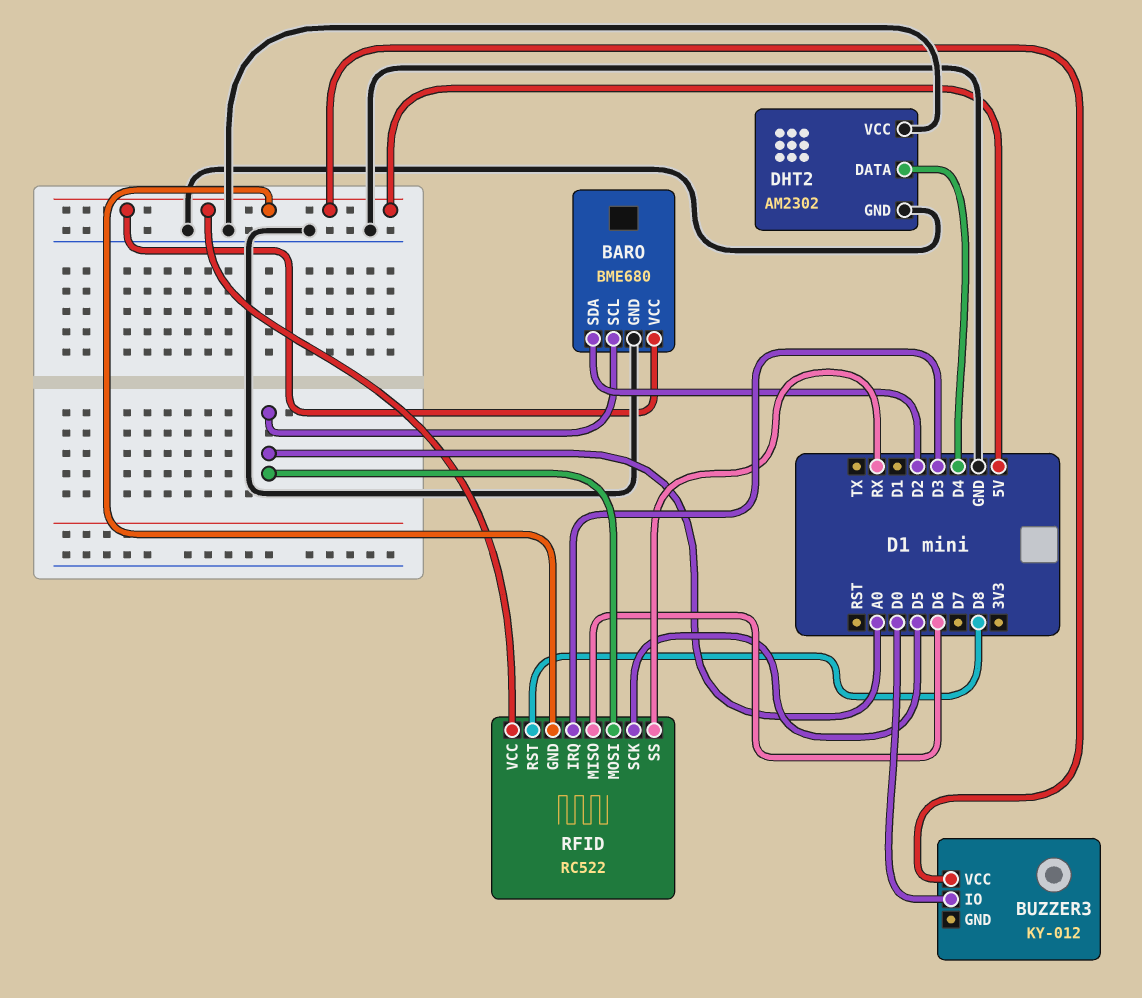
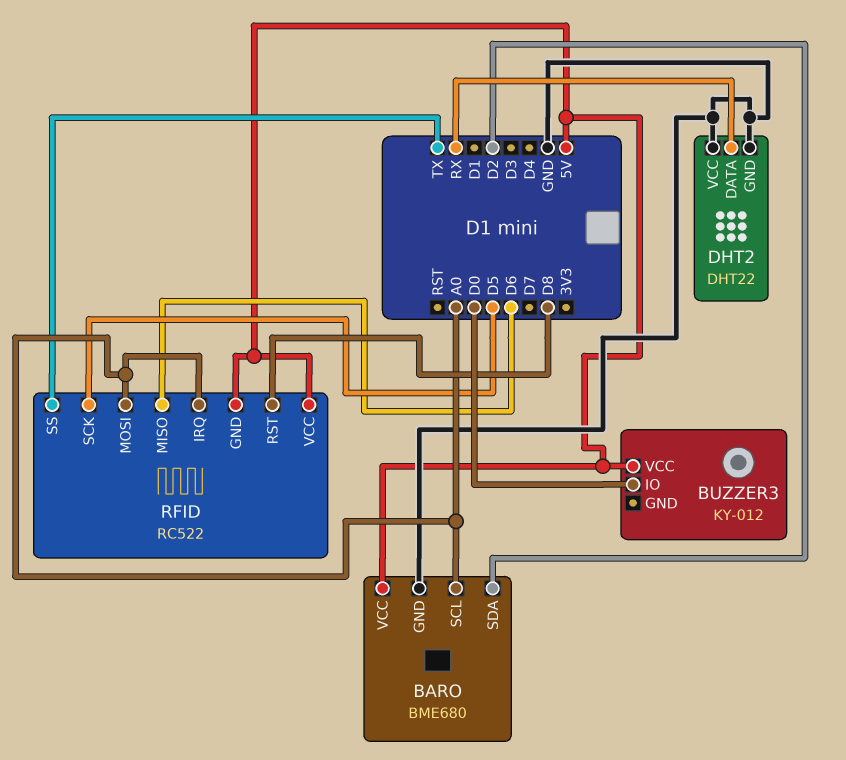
DHT2: AM2302 -> DHT22
DHT2 pin DATA: D4 -> RX
RFID pin IRQ: D3 -> A0
RFID pin SS: RX -> TX

